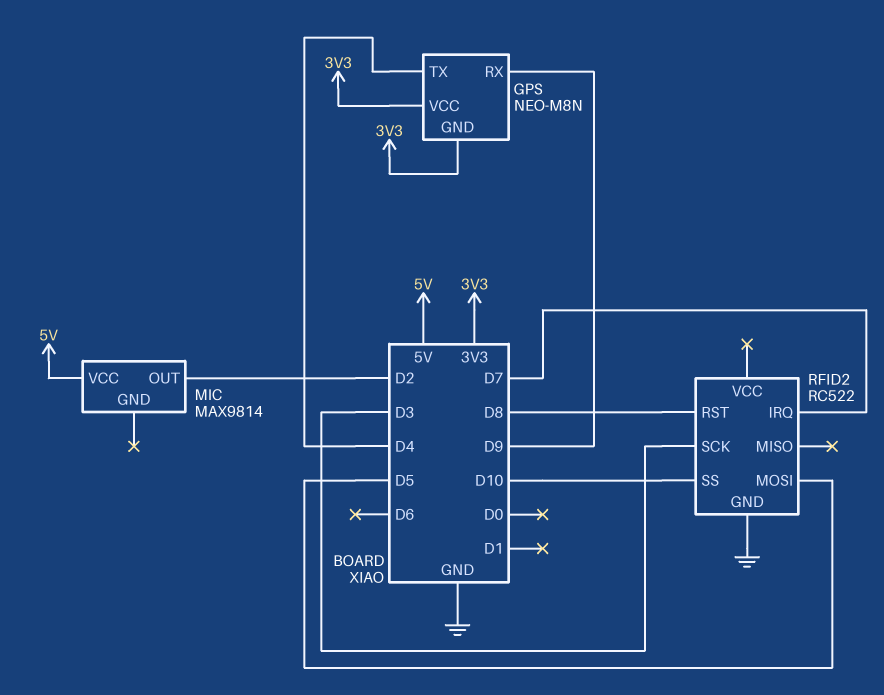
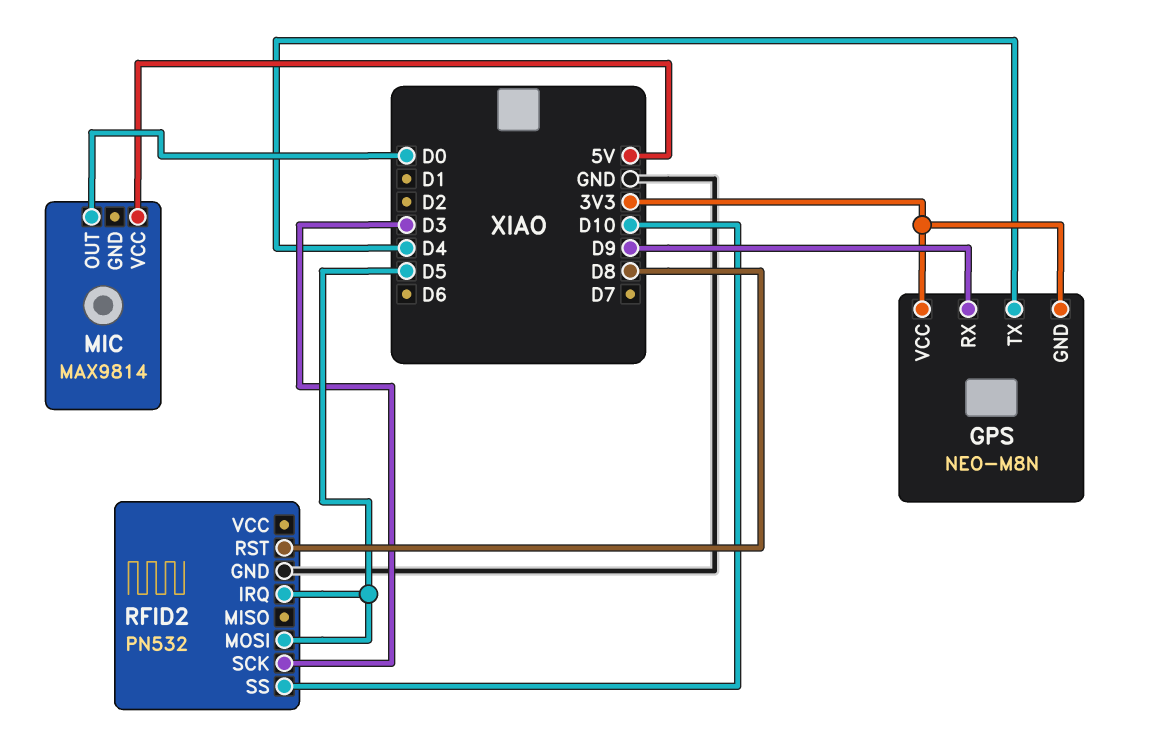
MIC pin OUT: D2 -> D0
RFID2: RC522 -> PN532
RFID2 pin IRQ: D7 -> D5

